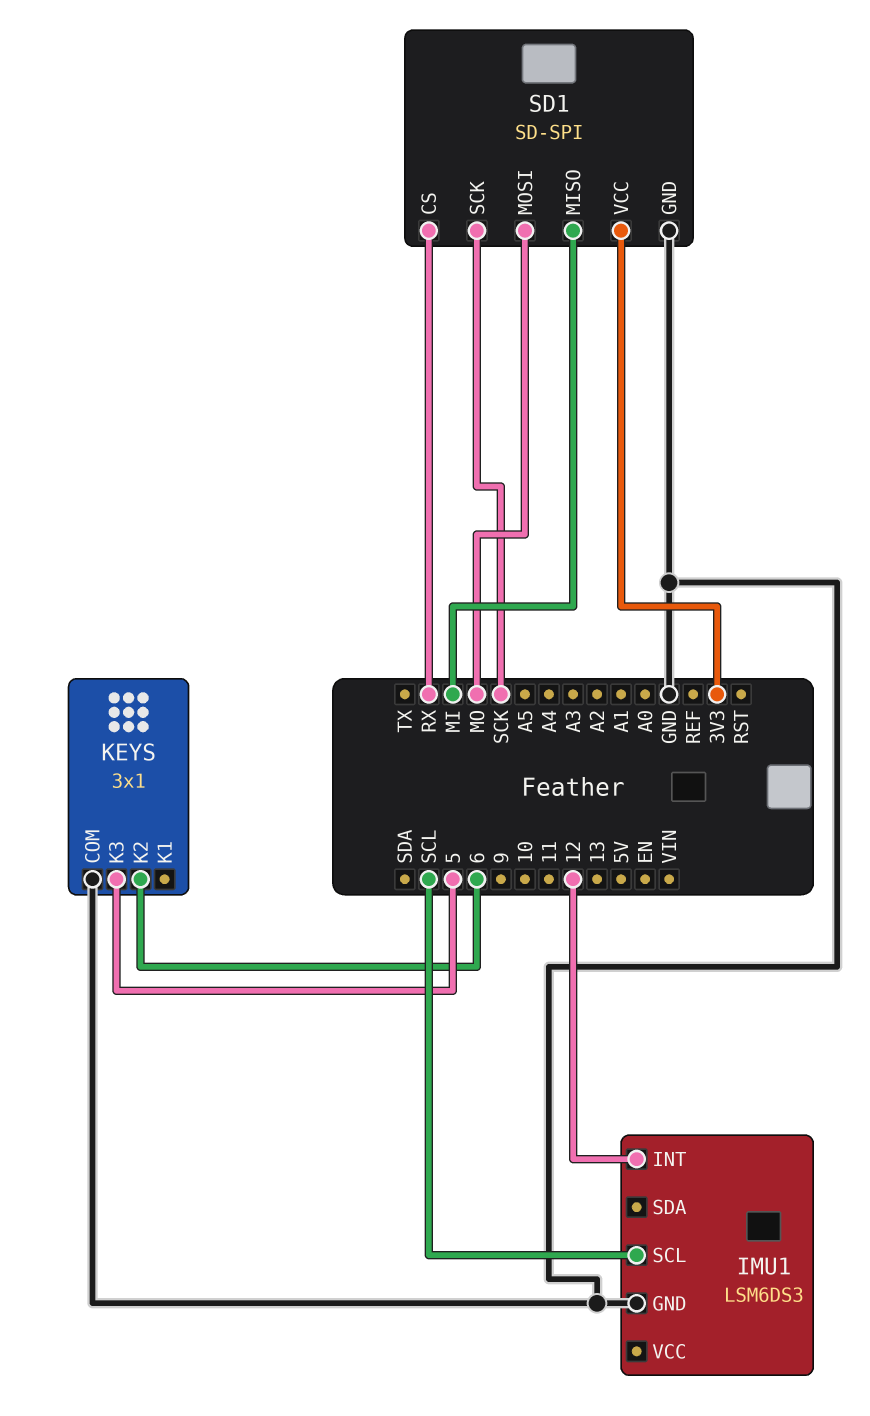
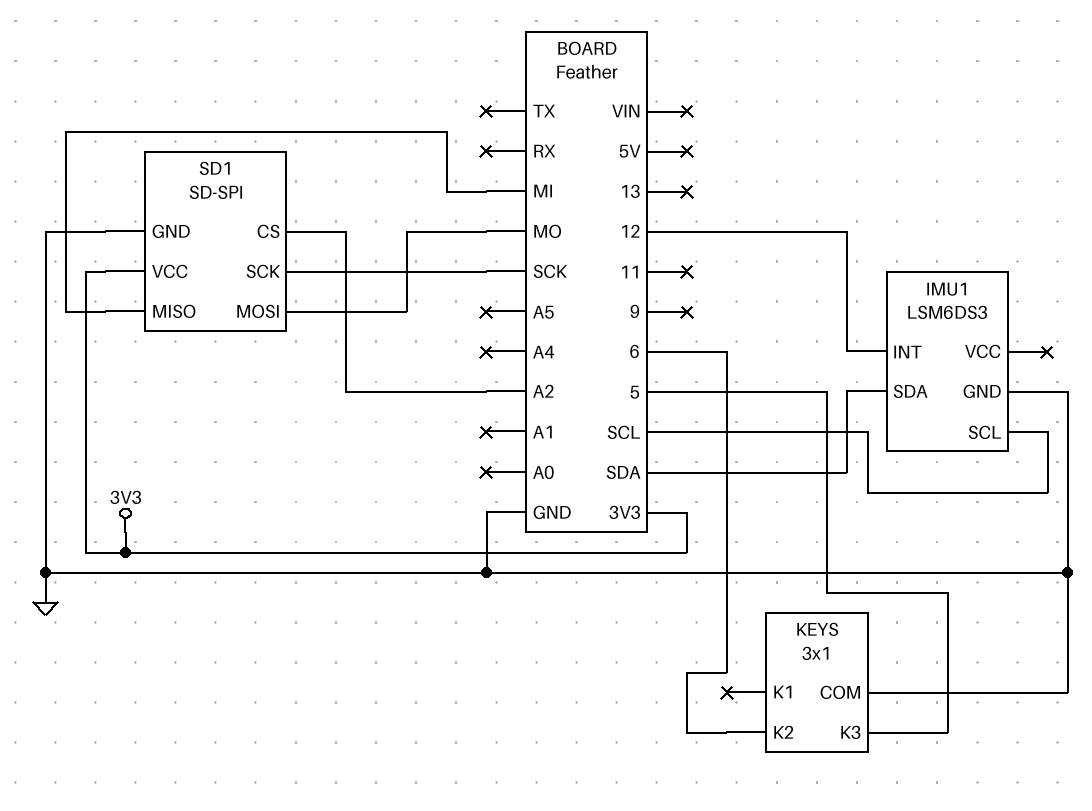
IMU1 pin SDA: none -> SDA
SD1 pin CS: RX -> A2

